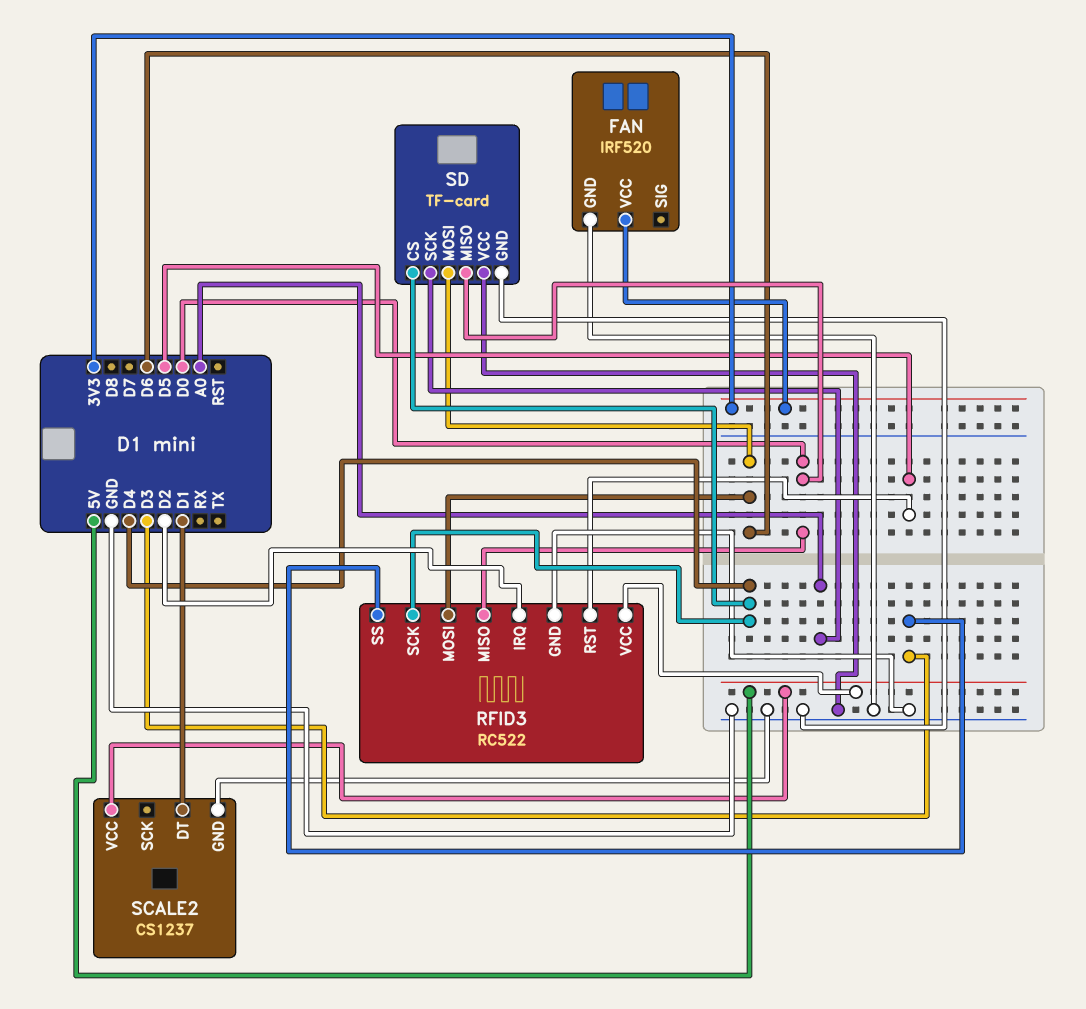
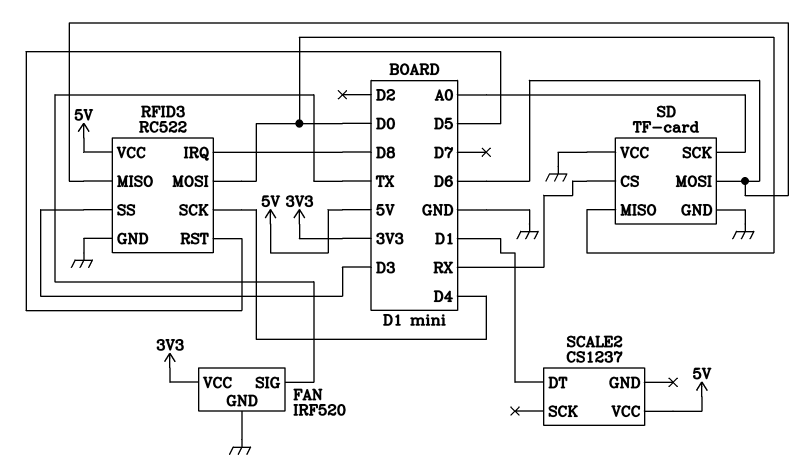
FAN pin SIG: none -> TX
RFID3 pin IRQ: D2 -> D8
RFID3 pin MISO: D0 -> D6
RFID3 pin MOSI: D6 -> D0
SCALE2 pin GND: GND -> none
SD pin CS: D4 -> RX

